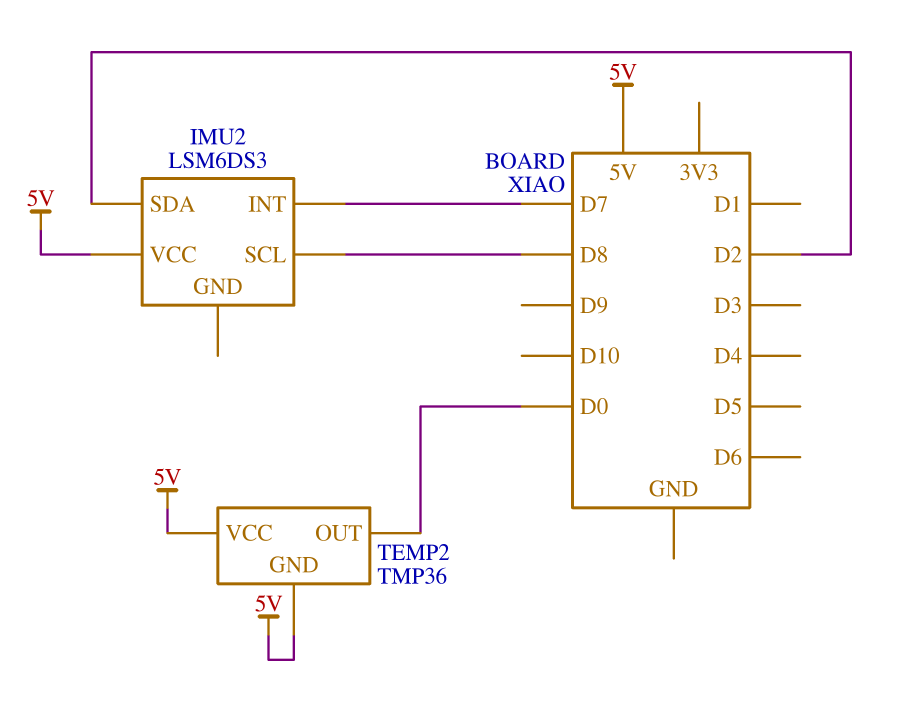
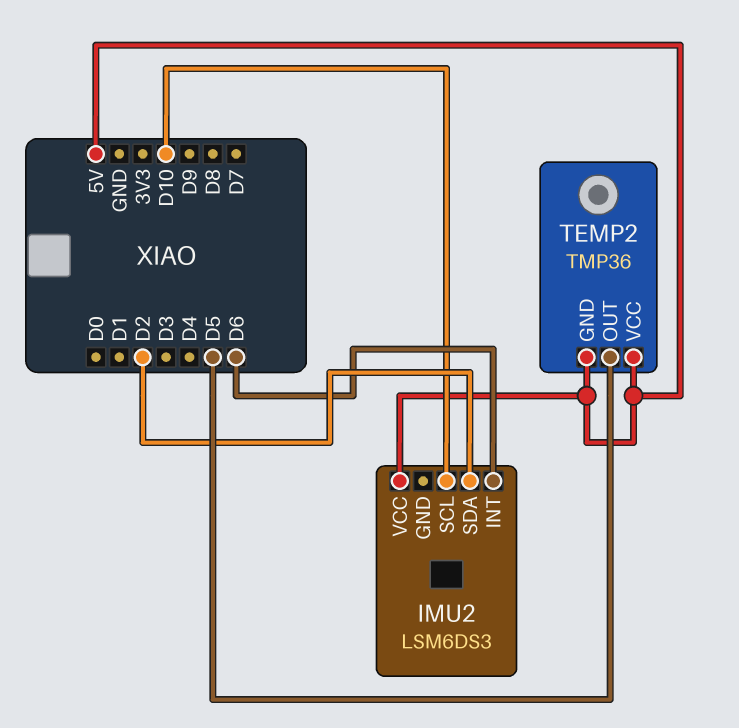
IMU2 pin INT: D7 -> D6
IMU2 pin SCL: D8 -> D10
TEMP2 pin OUT: D0 -> D5

